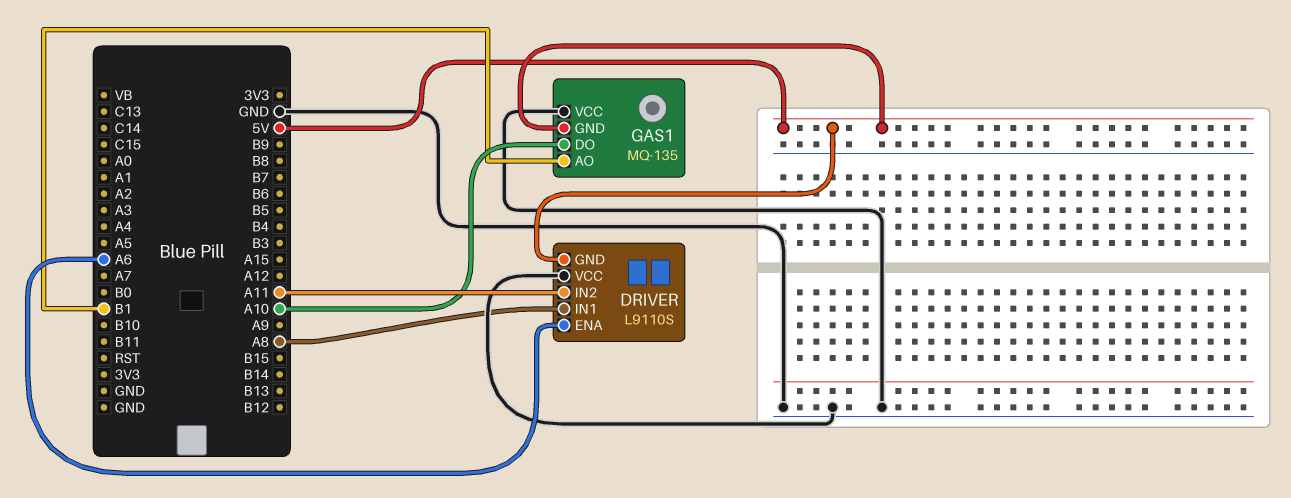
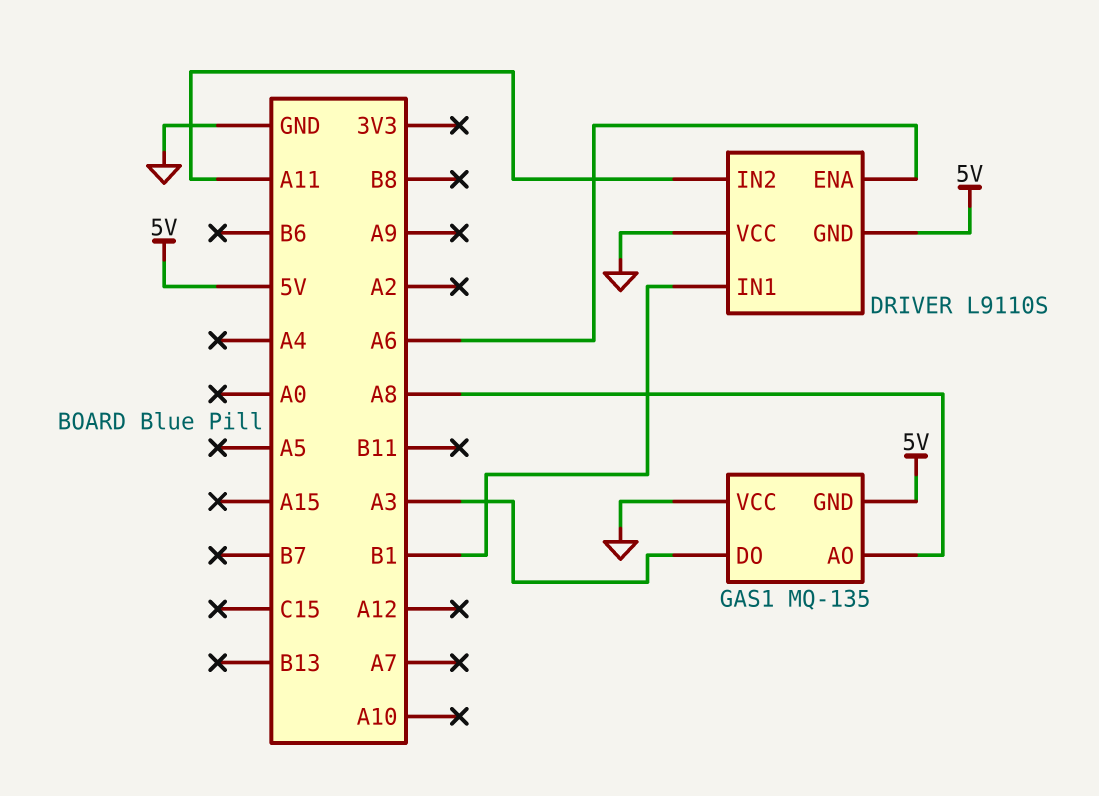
DRIVER pin IN1: A8 -> B1
GAS1 pin AO: B1 -> A8
GAS1 pin DO: A10 -> A3

